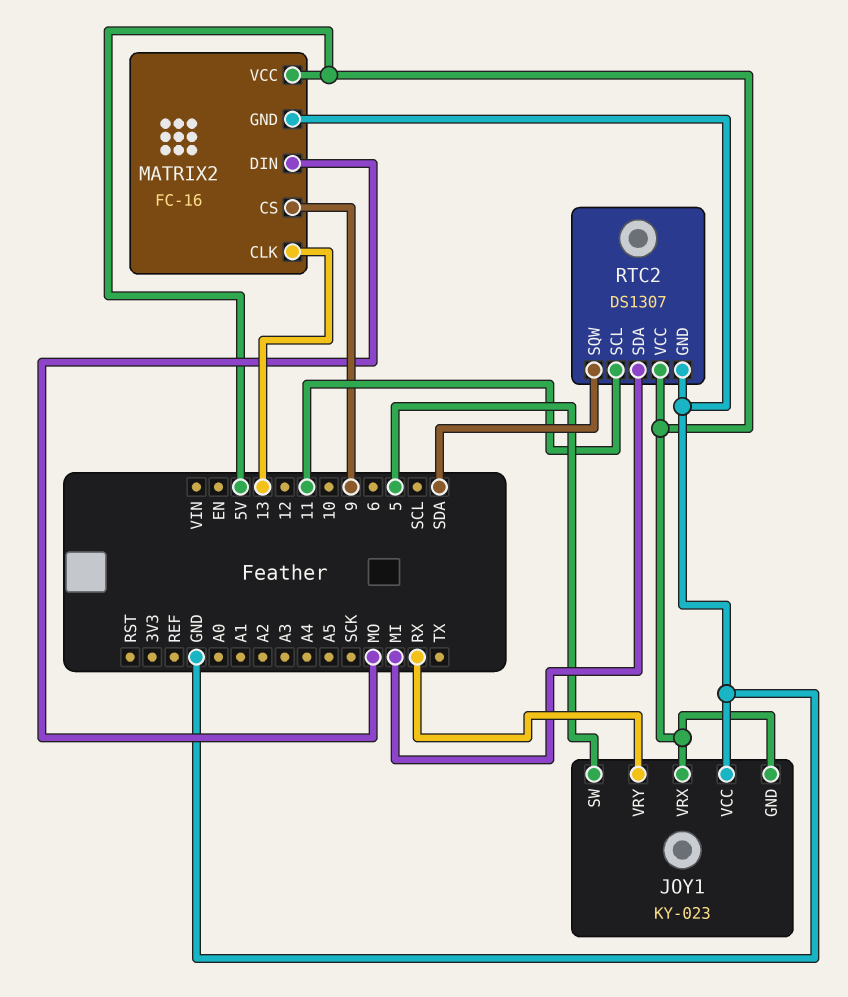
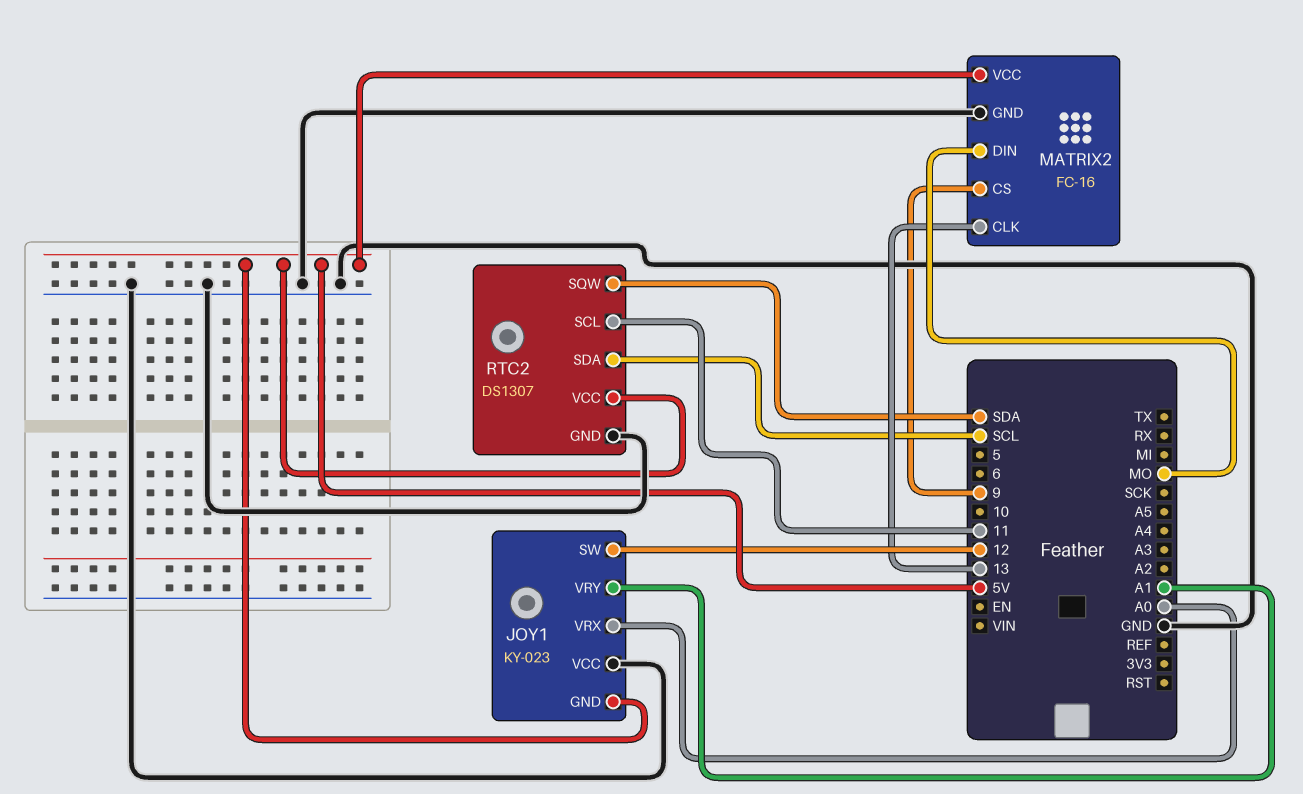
JOY1 pin SW: 5 -> 12
JOY1 pin VRX: 5V -> A0
JOY1 pin VRY: RX -> A1
RTC2 pin SDA: MI -> SCL

